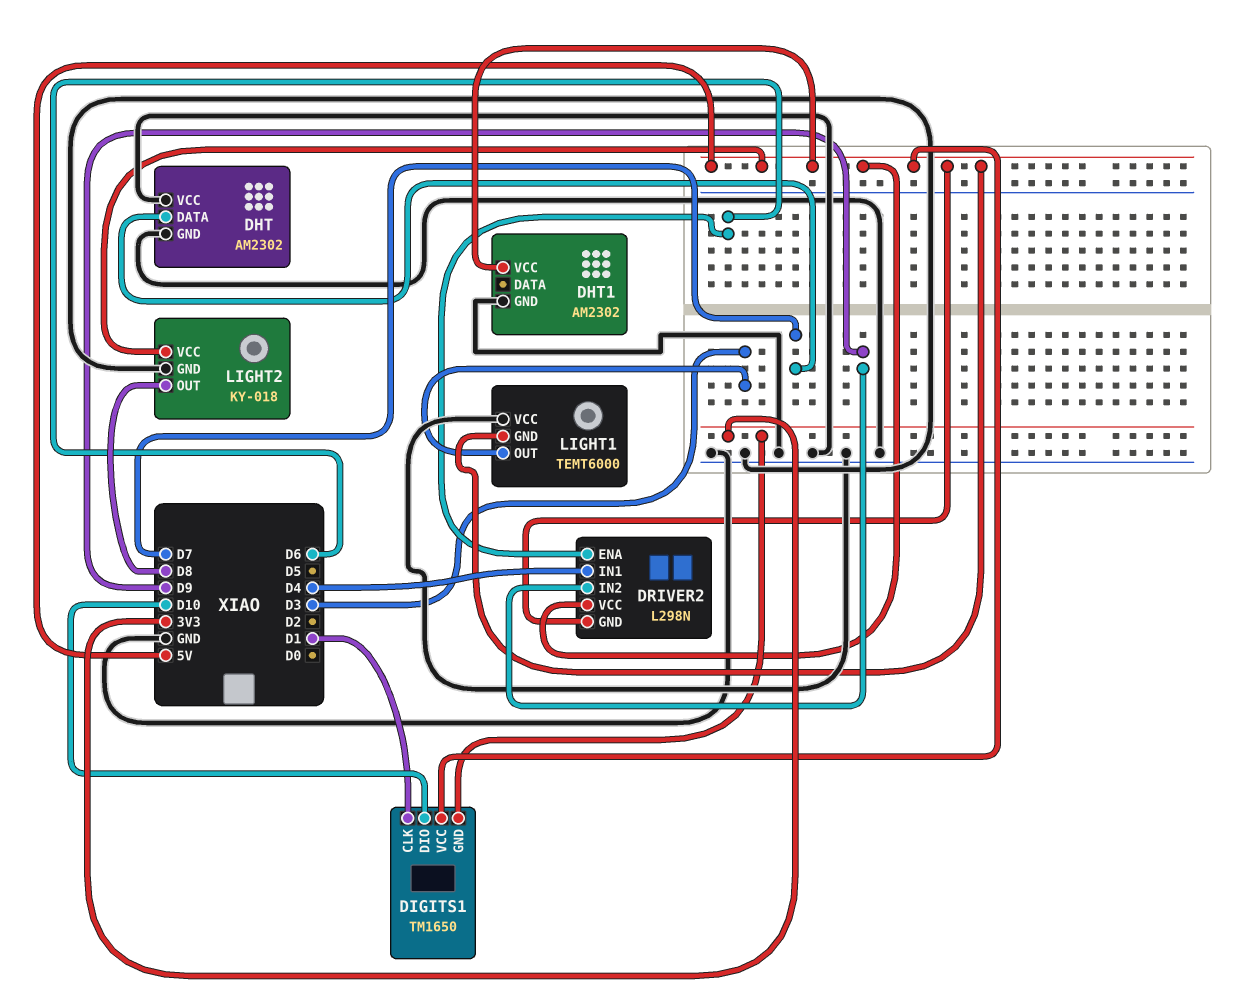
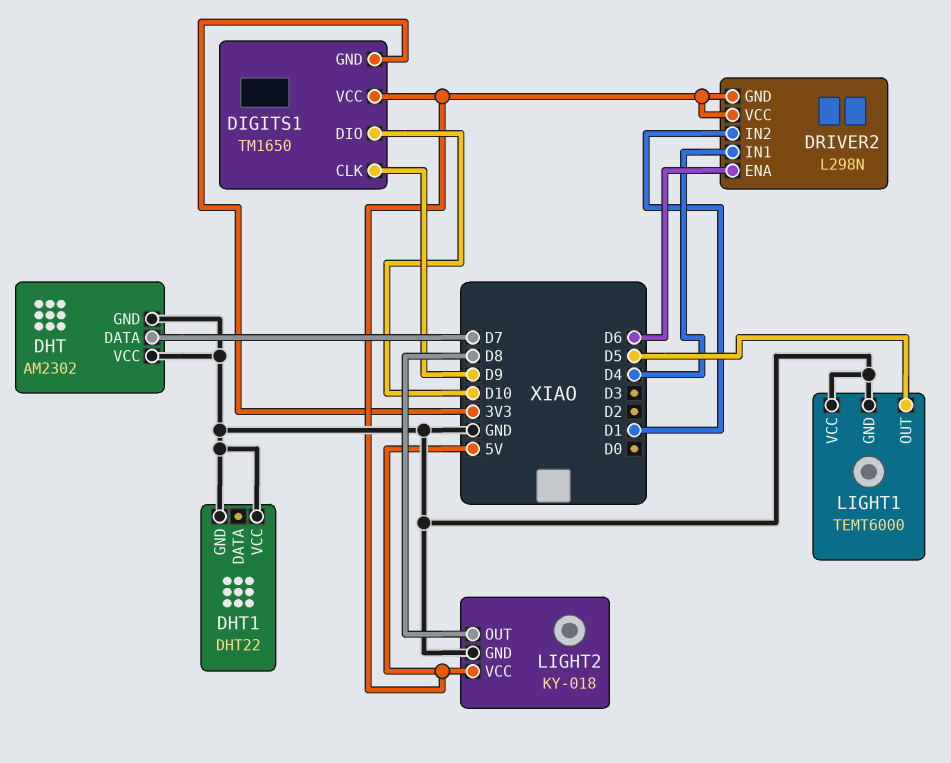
DHT1: AM2302 -> DHT22
DHT1 pin VCC: 5V -> GND
DIGITS1 pin CLK: D1 -> D9
DRIVER2 pin IN2: D9 -> D1
LIGHT1 pin GND: 5V -> GND
LIGHT1 pin OUT: D3 -> D5

